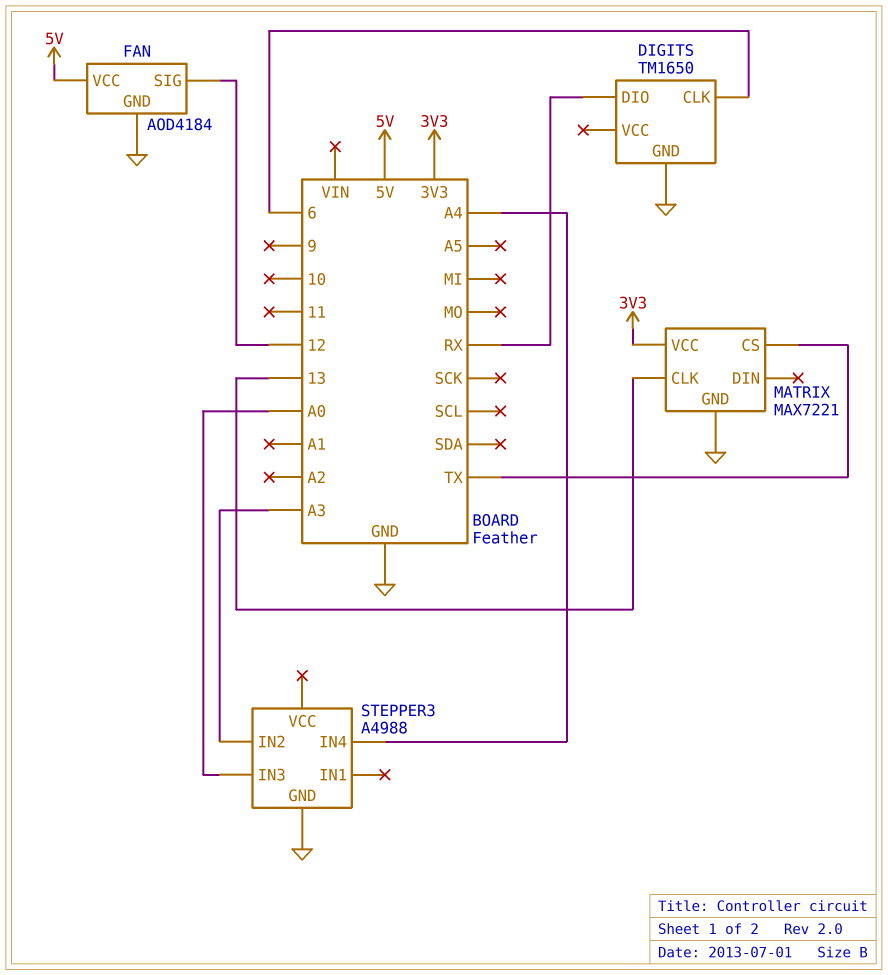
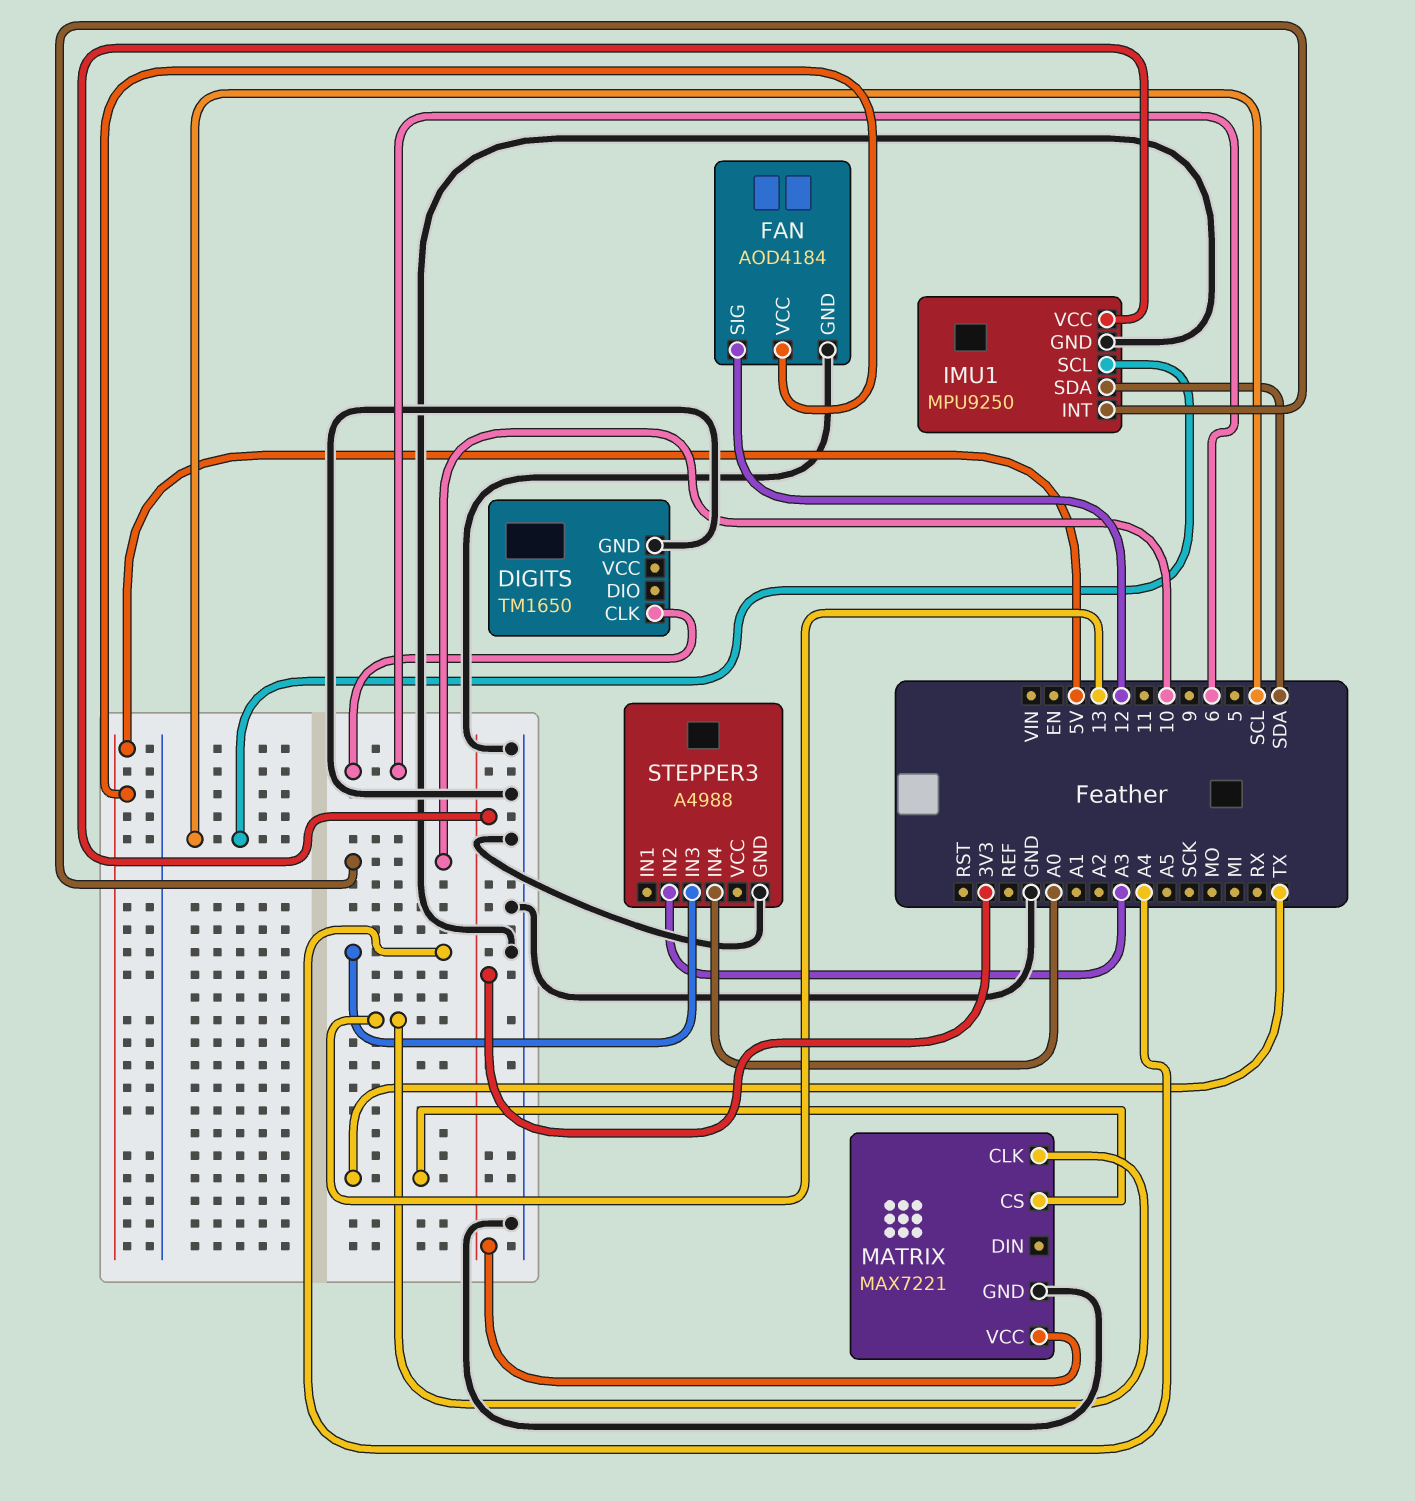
DIGITS pin DIO: RX -> none
IMU1: none -> MPU9250
IMU1 pin GND: none -> GND
IMU1 pin INT: none -> 10
IMU1 pin SCL: none -> SCL
IMU1 pin SDA: none -> SDA
IMU1 pin VCC: none -> 3V3
STEPPER3 pin IN3: A0 -> A4
STEPPER3 pin IN4: A4 -> A0

